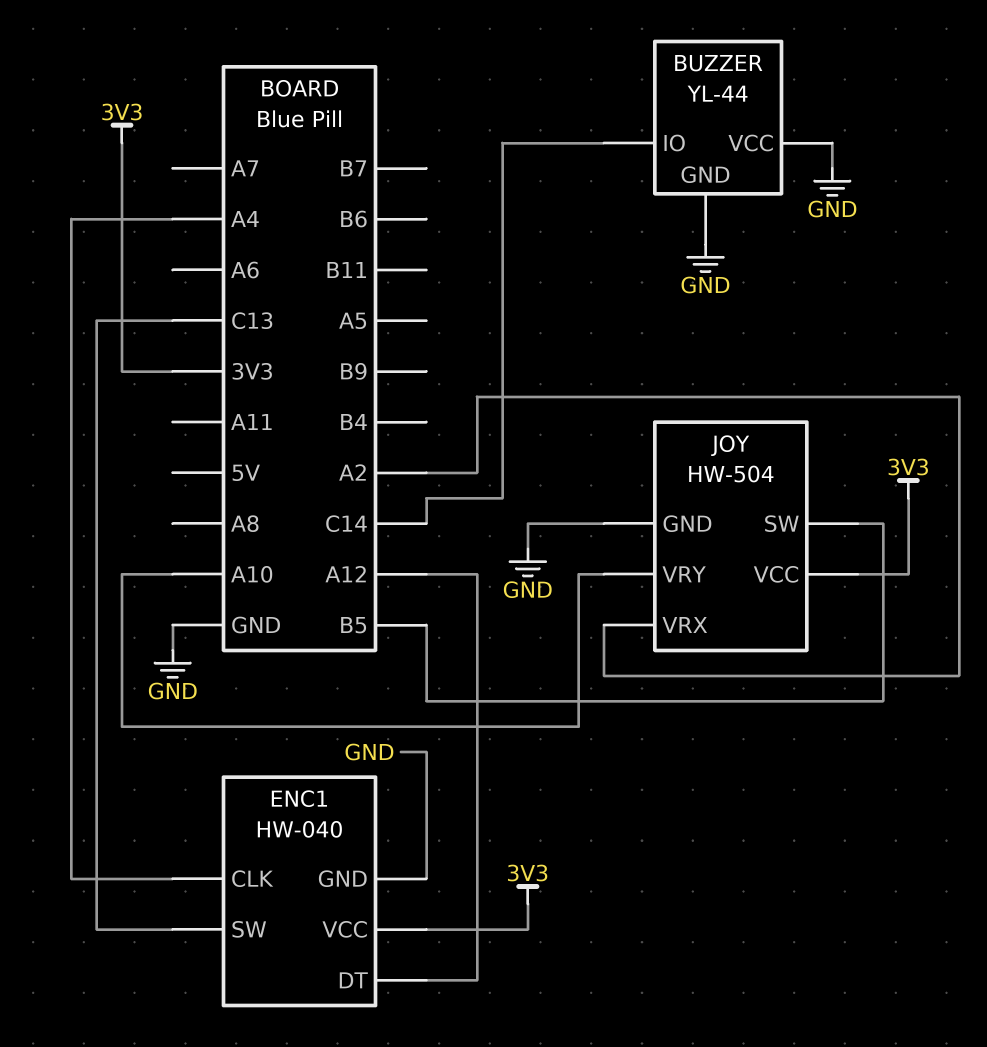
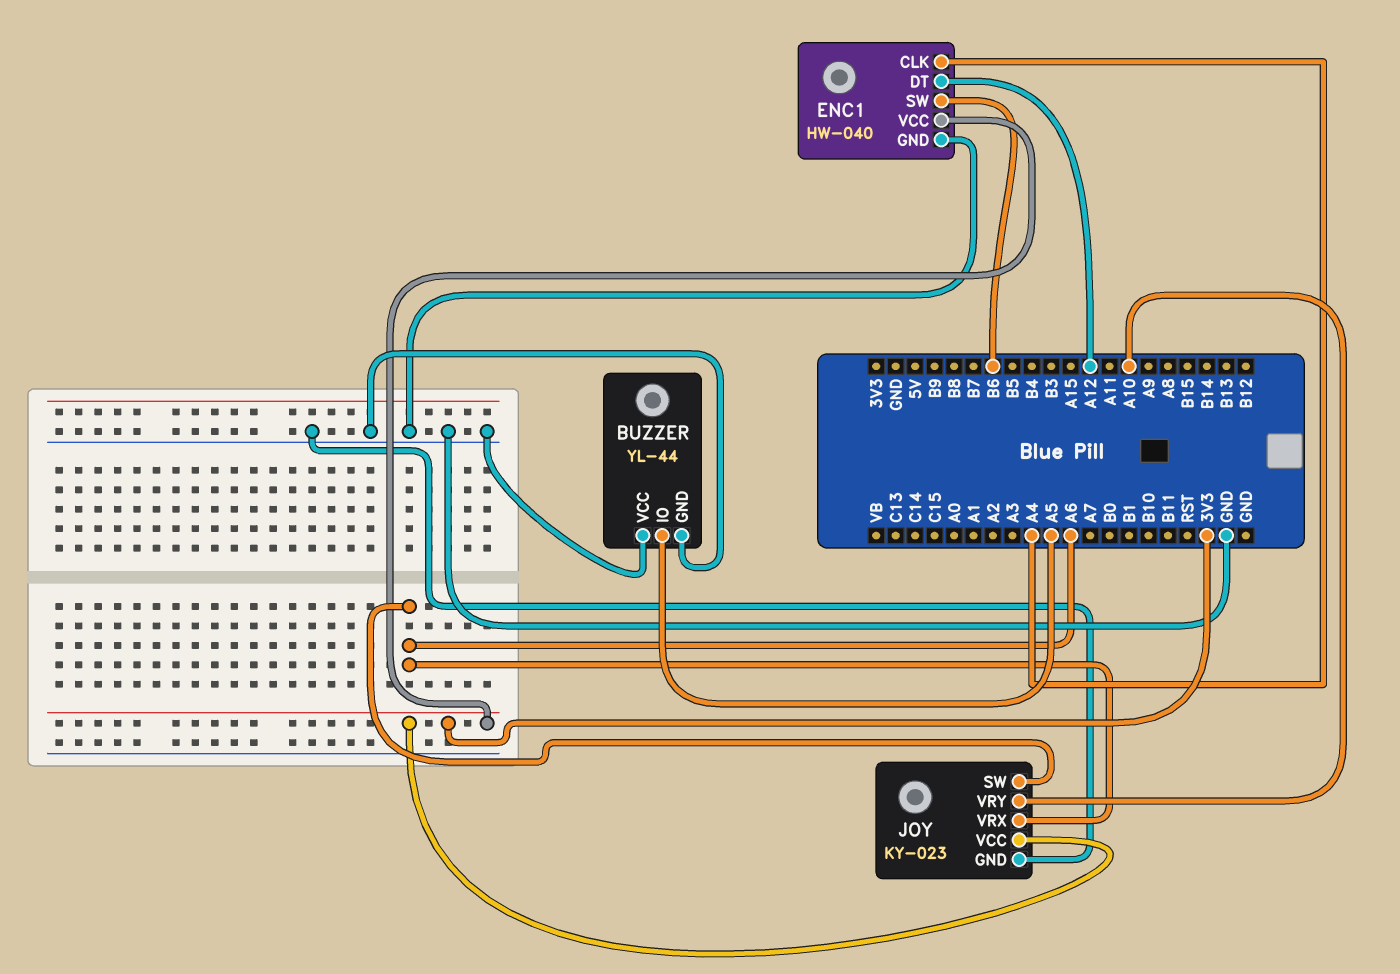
BUZZER pin IO: C14 -> A5
ENC1 pin SW: C13 -> B6
JOY: HW-504 -> KY-023
JOY pin SW: B5 -> A6
JOY pin VRX: A2 -> A6

